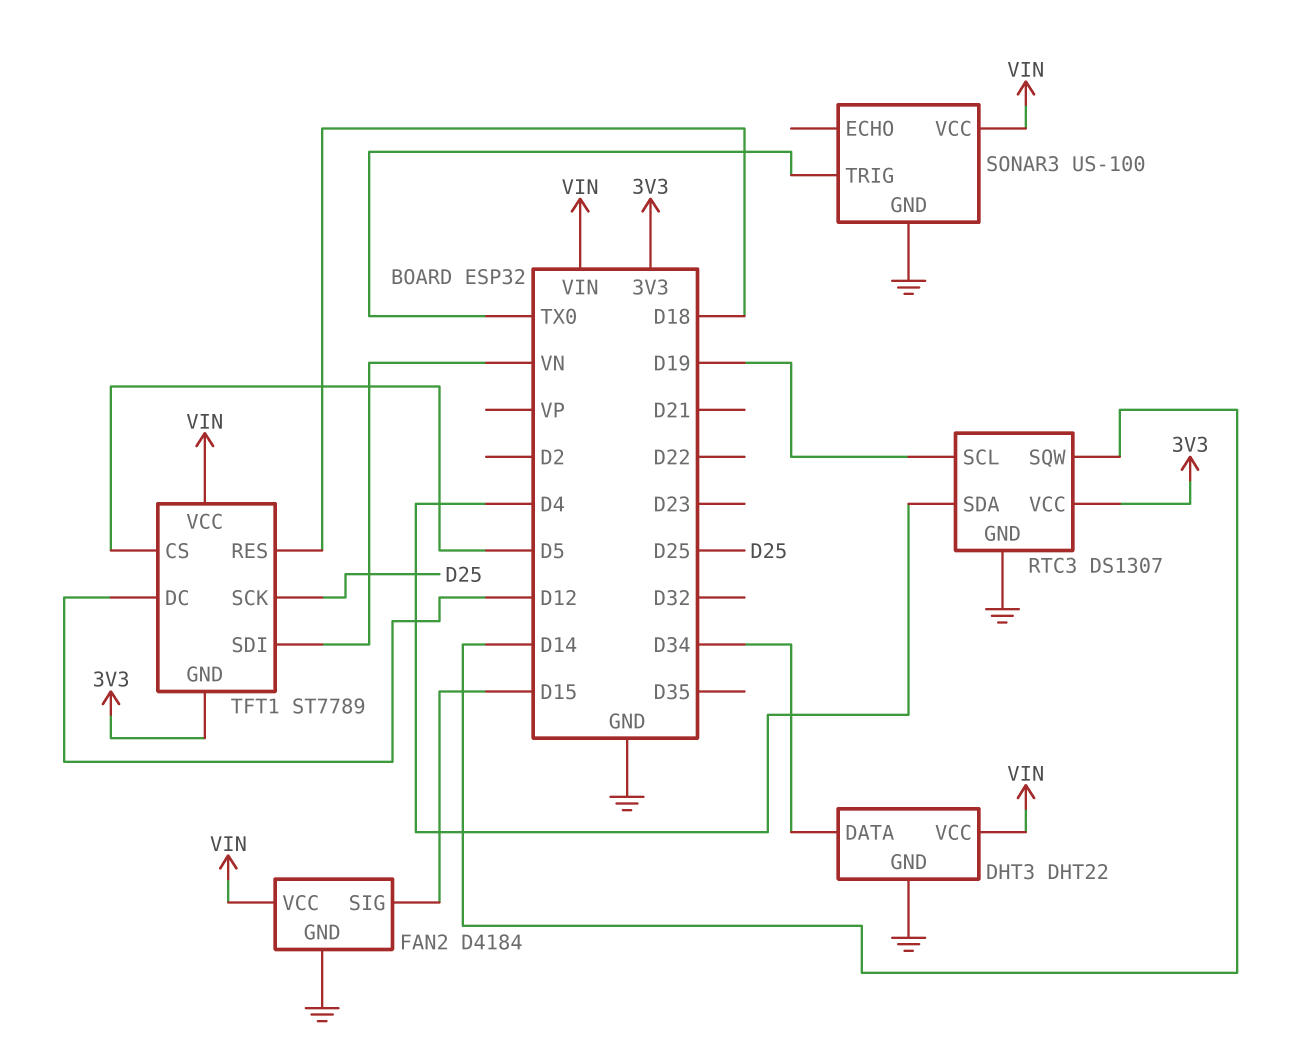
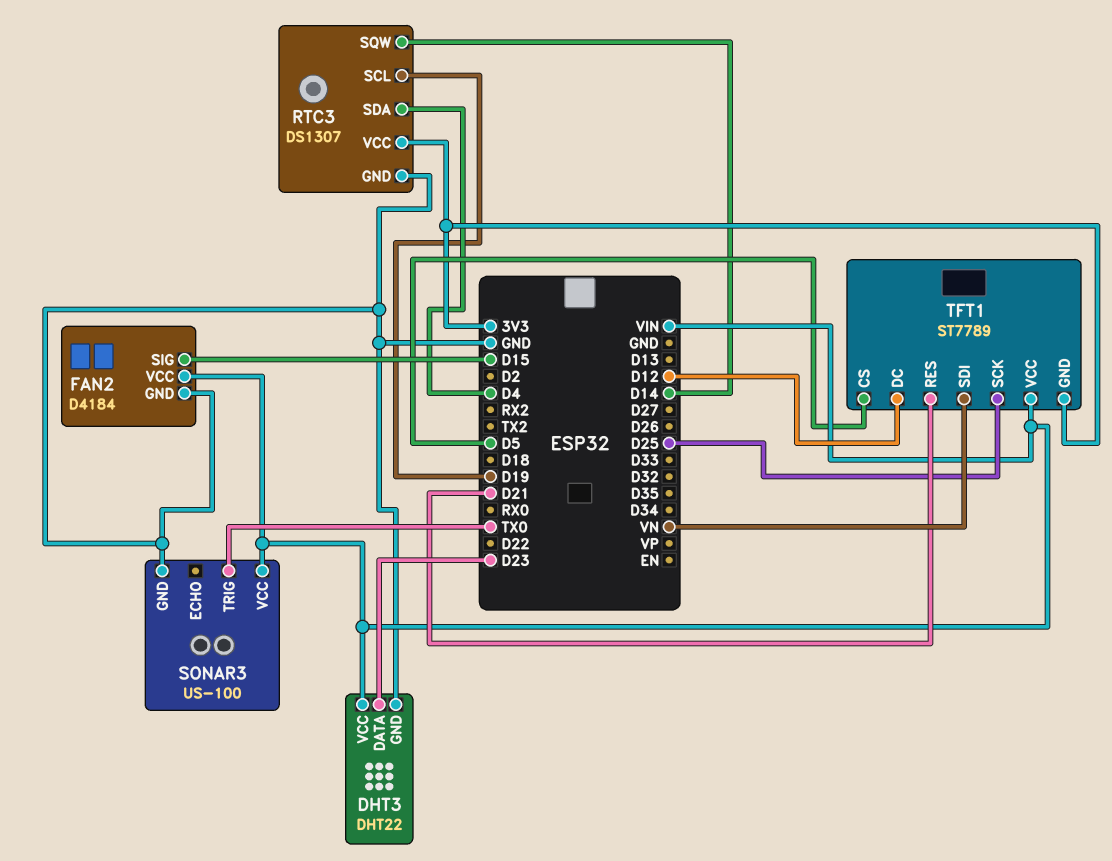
DHT3 pin DATA: D34 -> D23
TFT1 pin RES: D18 -> D21

